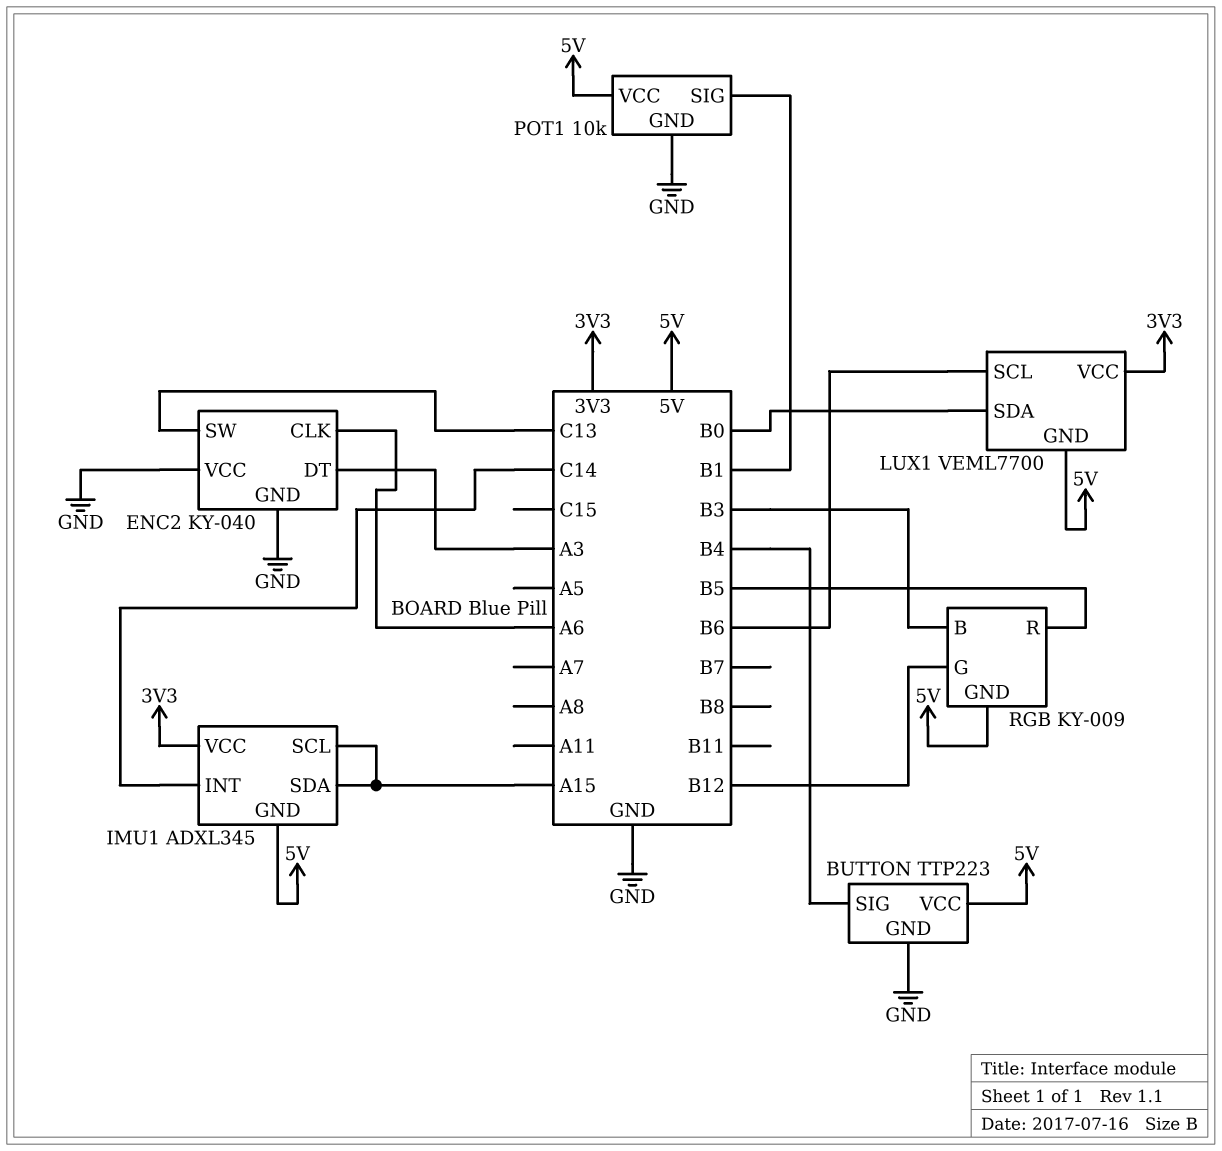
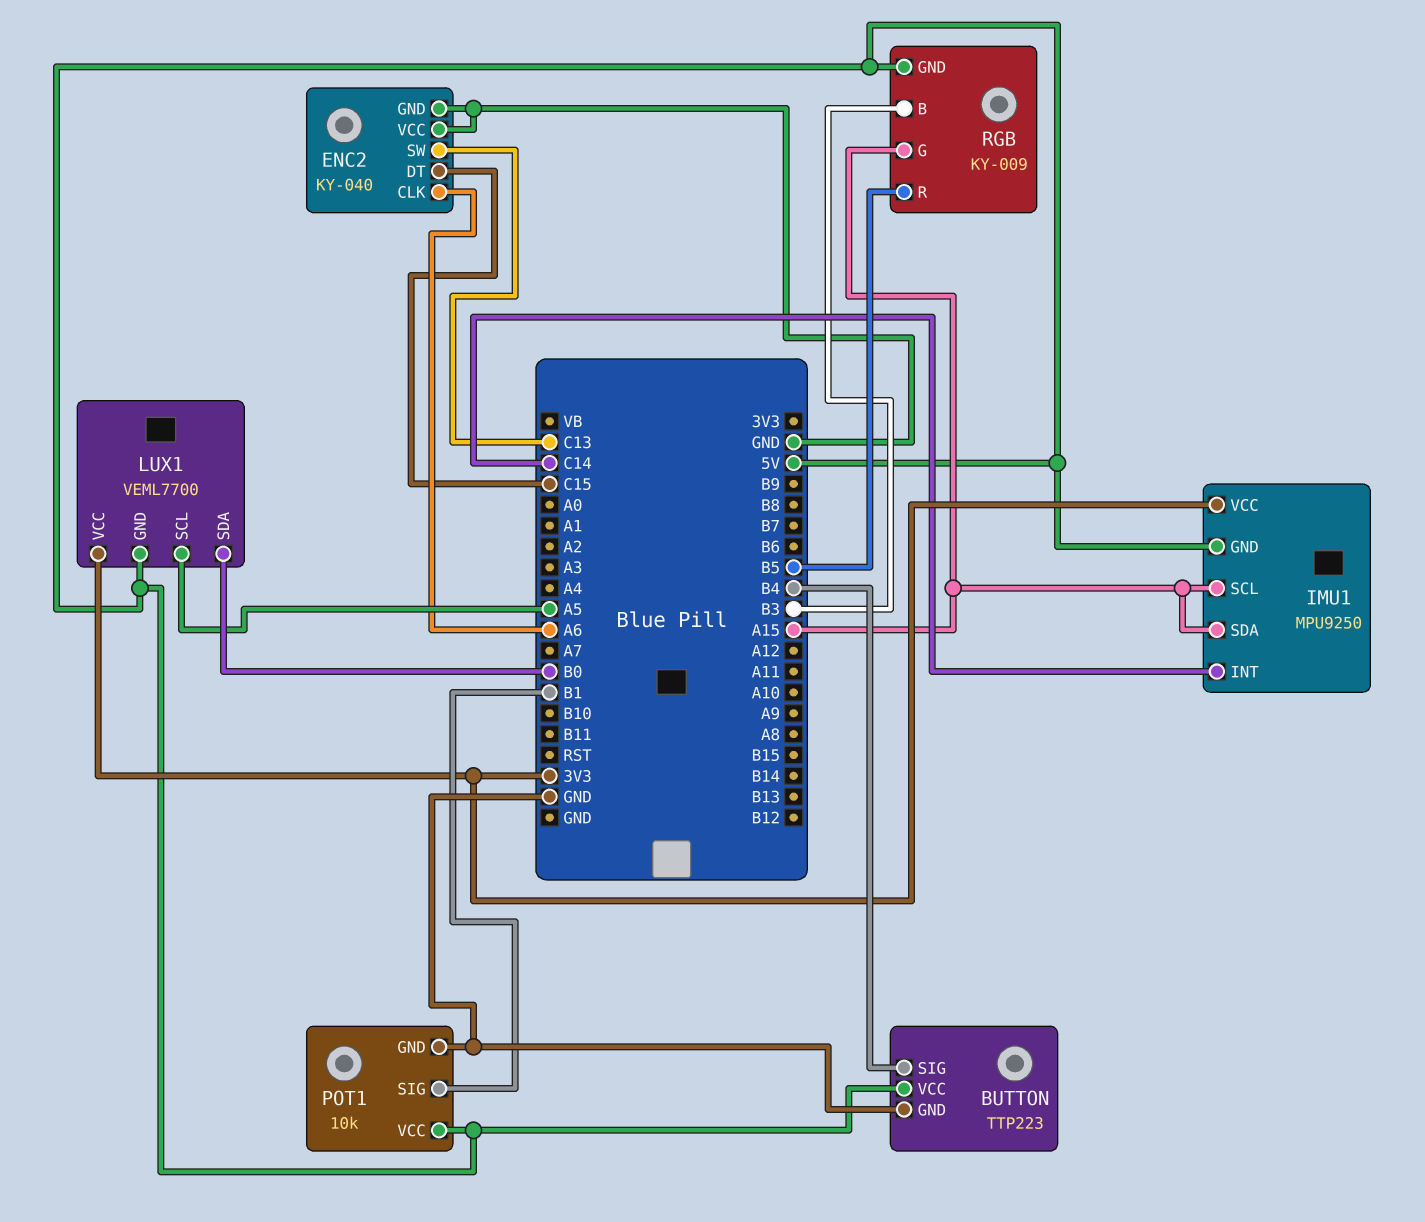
ENC2 pin DT: A3 -> C15
IMU1: ADXL345 -> MPU9250
LUX1 pin SCL: B6 -> A5
RGB pin G: B12 -> A15

